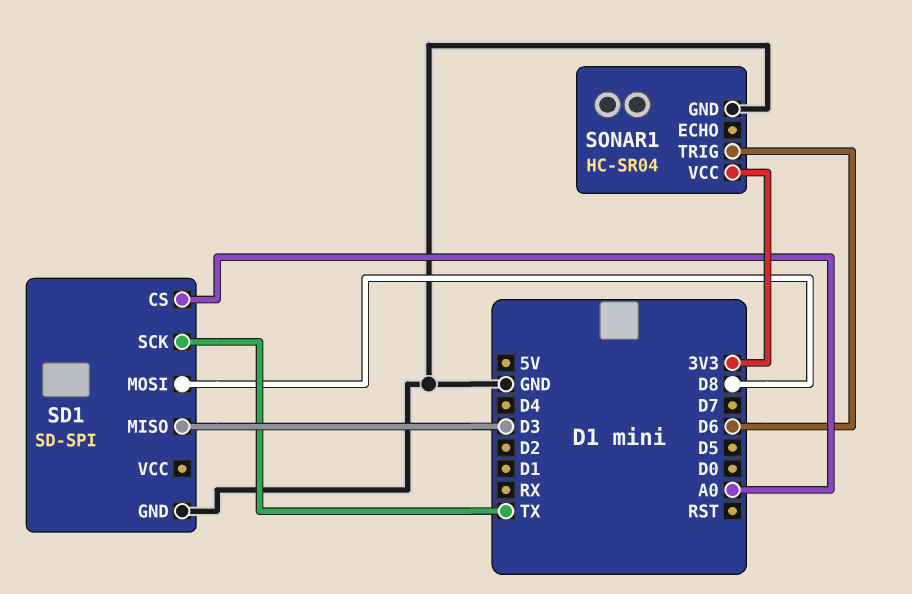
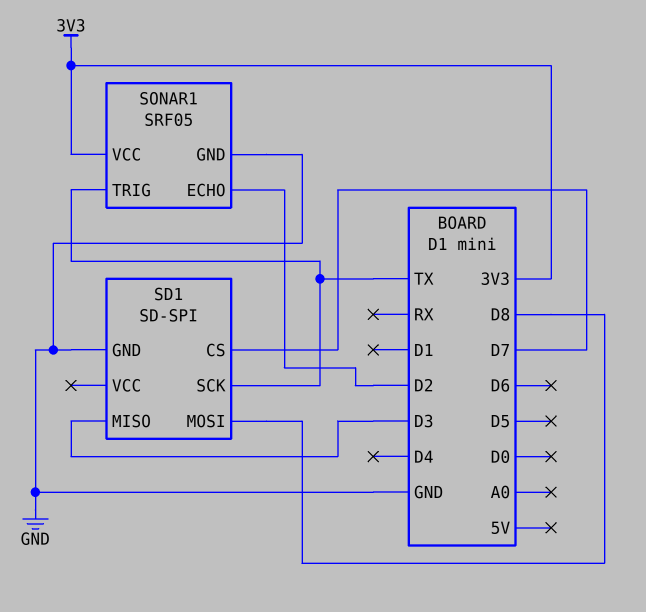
SD1 pin CS: A0 -> D7
SONAR1: HC-SR04 -> SRF05
SONAR1 pin ECHO: none -> D2
SONAR1 pin TRIG: D6 -> TX

